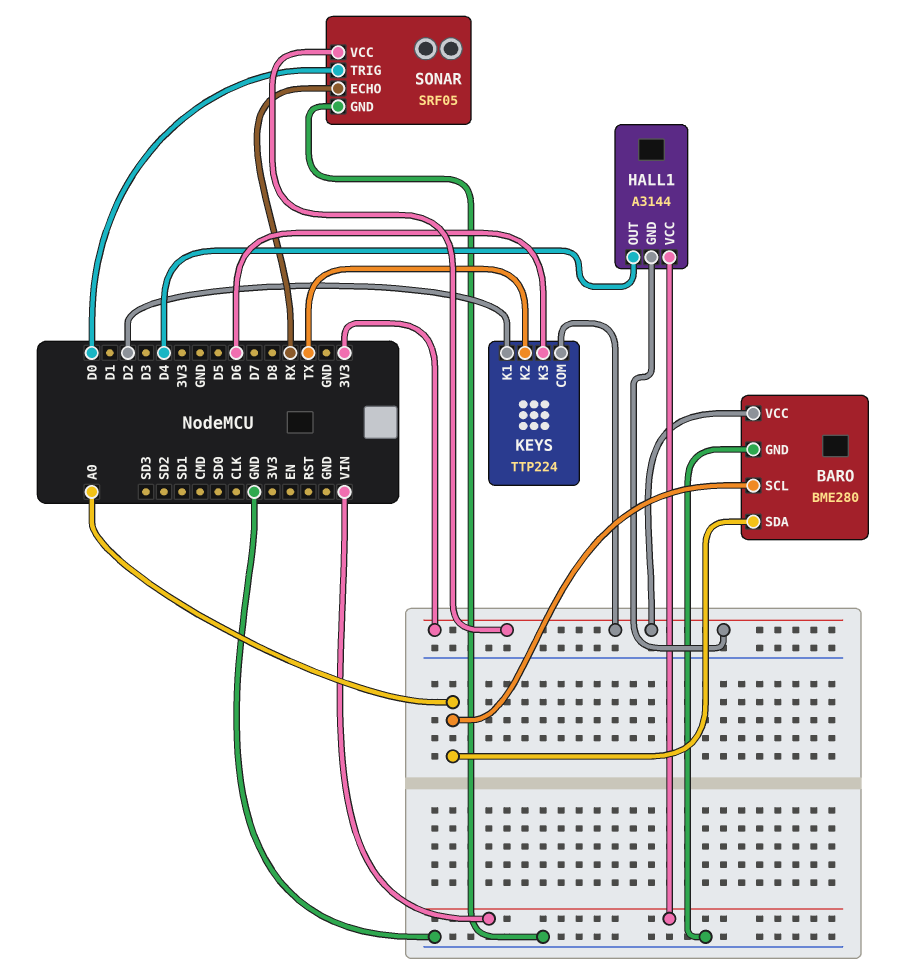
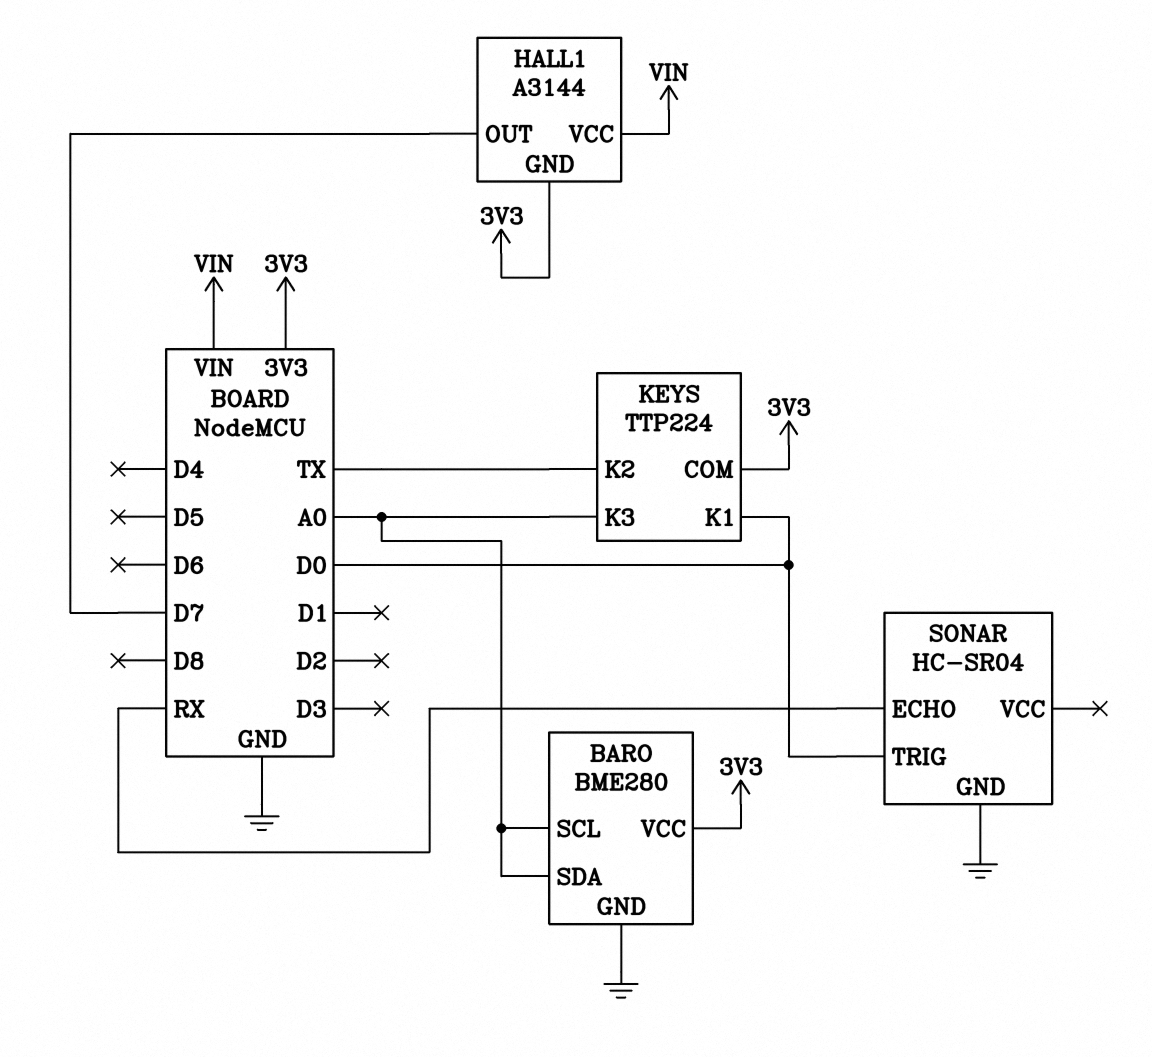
HALL1 pin OUT: D4 -> D7
KEYS pin K1: D2 -> D0
KEYS pin K3: D6 -> A0
SONAR: SRF05 -> HC-SR04
SONAR pin VCC: 3V3 -> none

